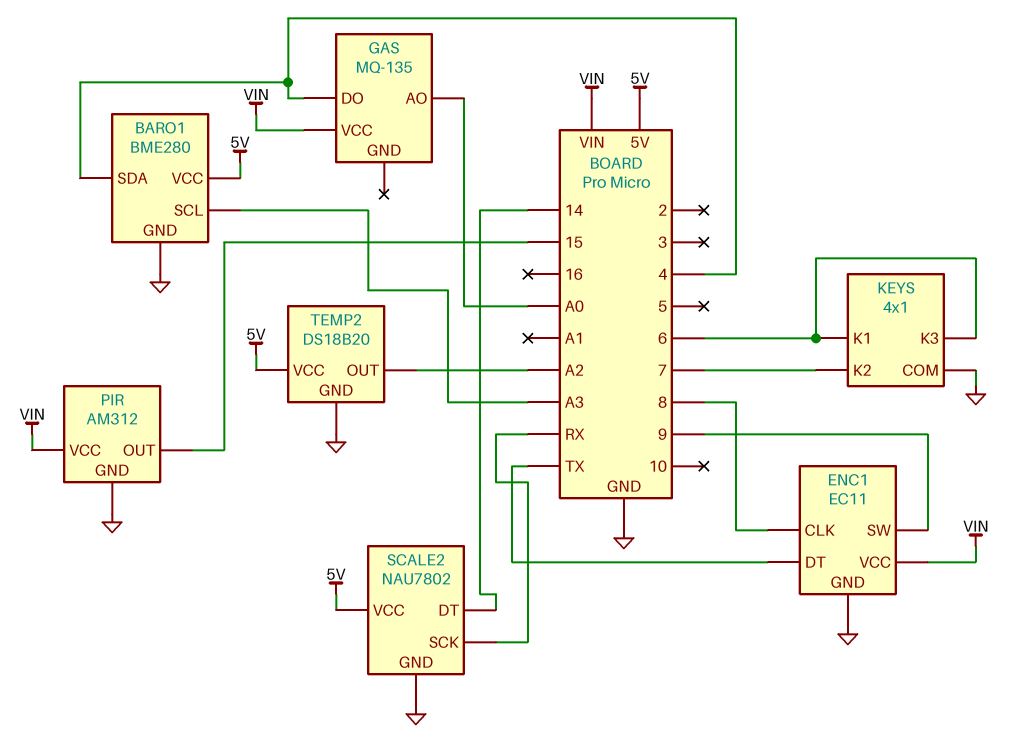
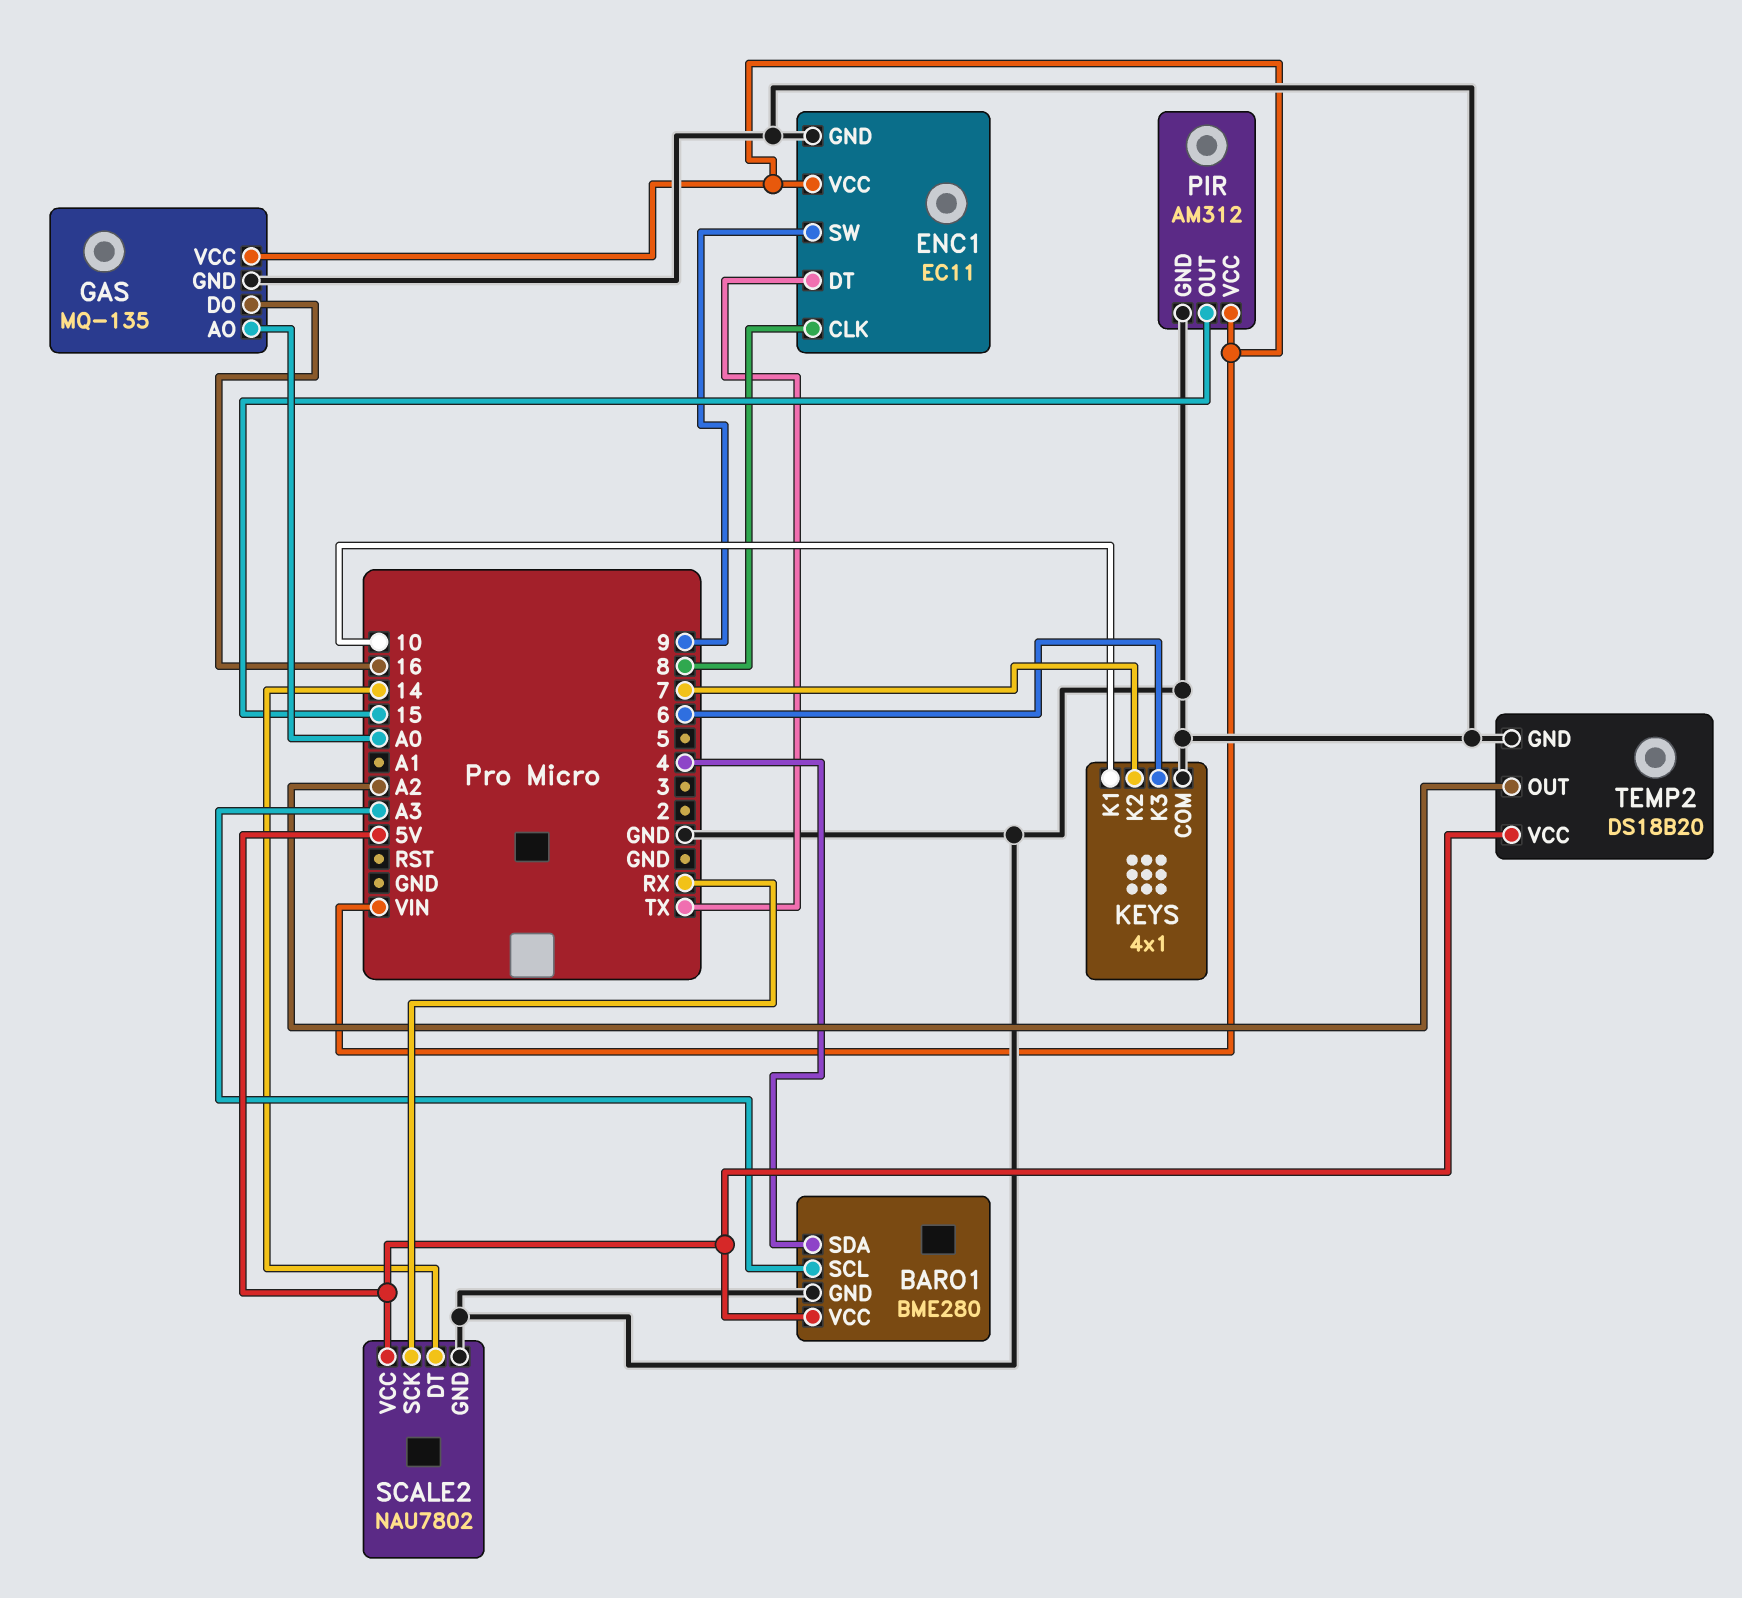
GAS pin DO: 4 -> 16
GAS pin GND: none -> GND
KEYS pin K1: 6 -> 10

